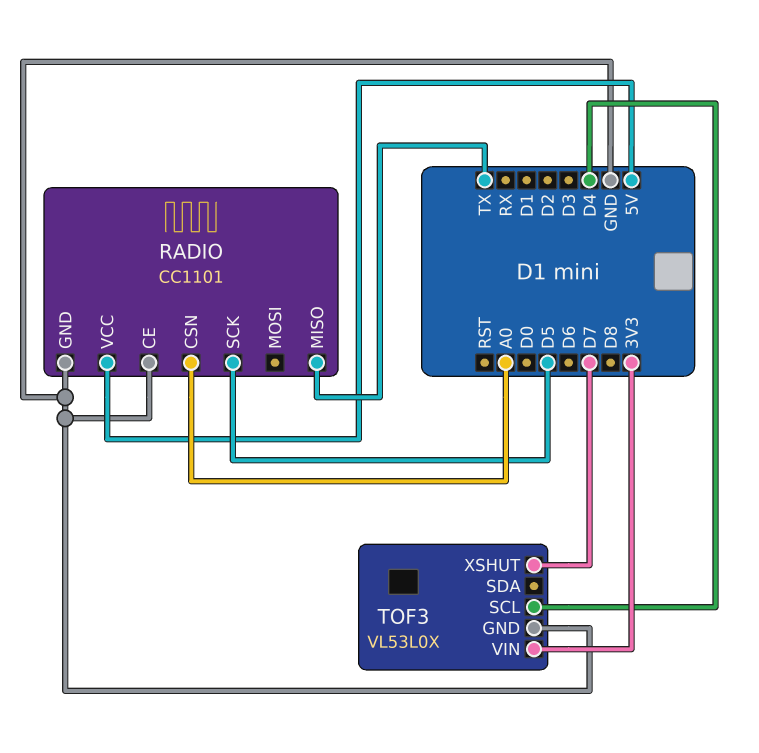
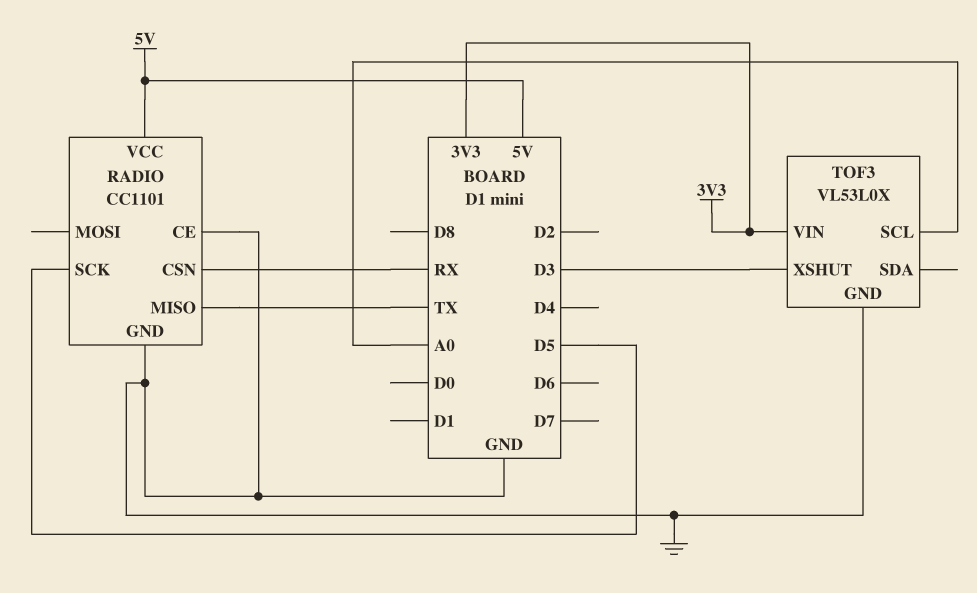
RADIO pin CSN: A0 -> RX
TOF3 pin SCL: D4 -> A0
TOF3 pin XSHUT: D7 -> D3

